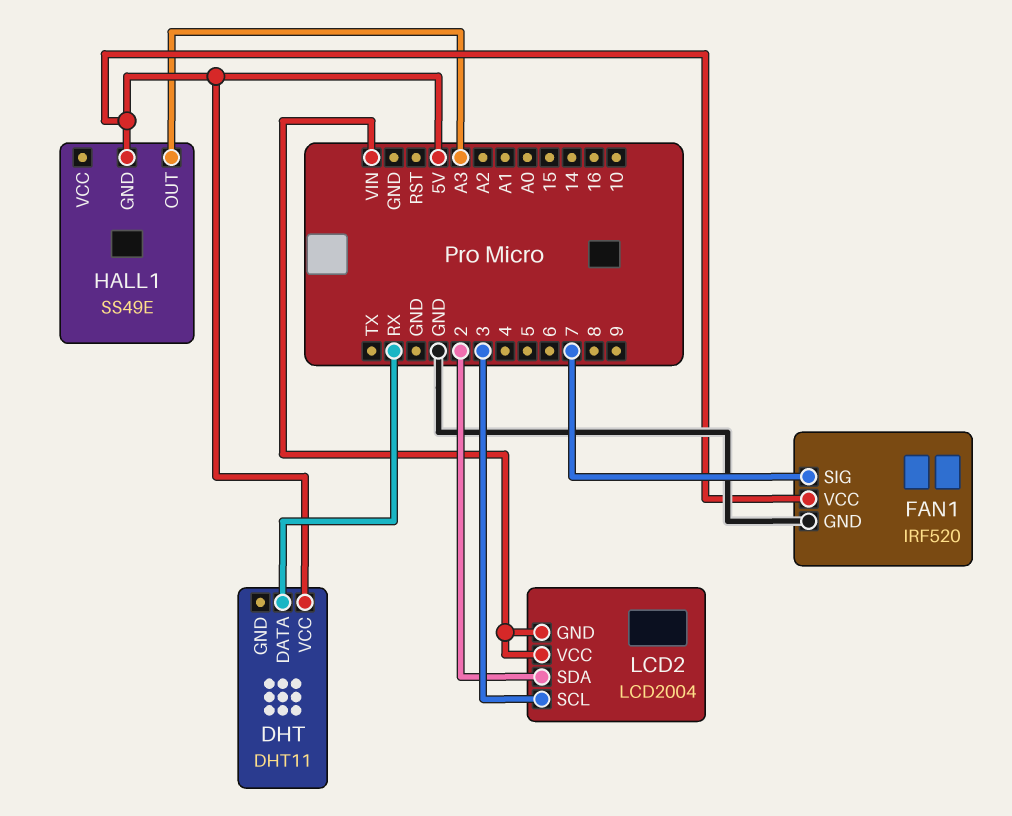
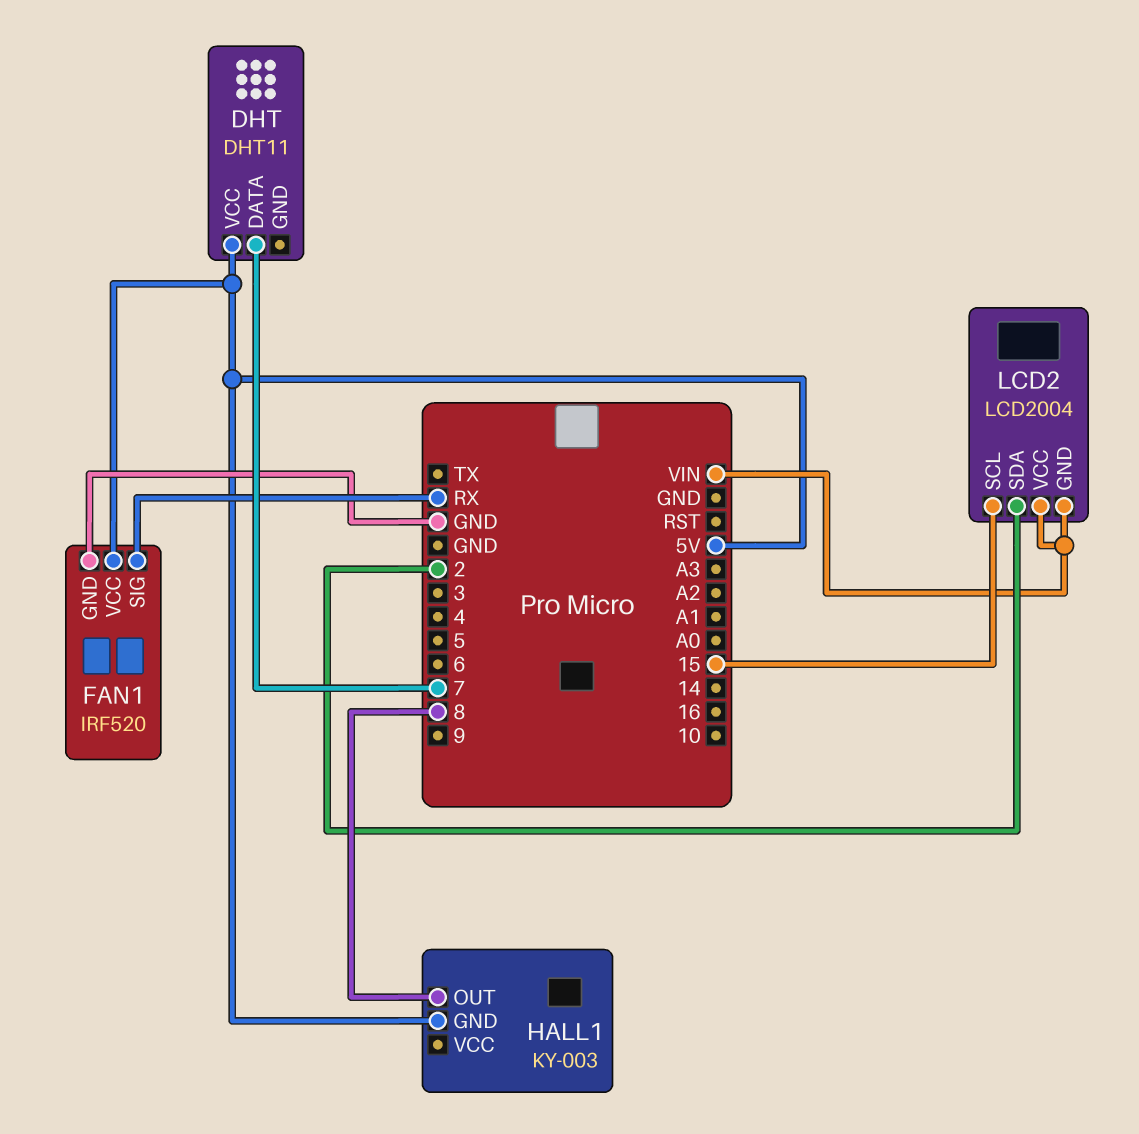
DHT pin DATA: RX -> 7
FAN1 pin SIG: 7 -> RX
HALL1: SS49E -> KY-003
HALL1 pin OUT: A3 -> 8
LCD2 pin SCL: 3 -> 15

